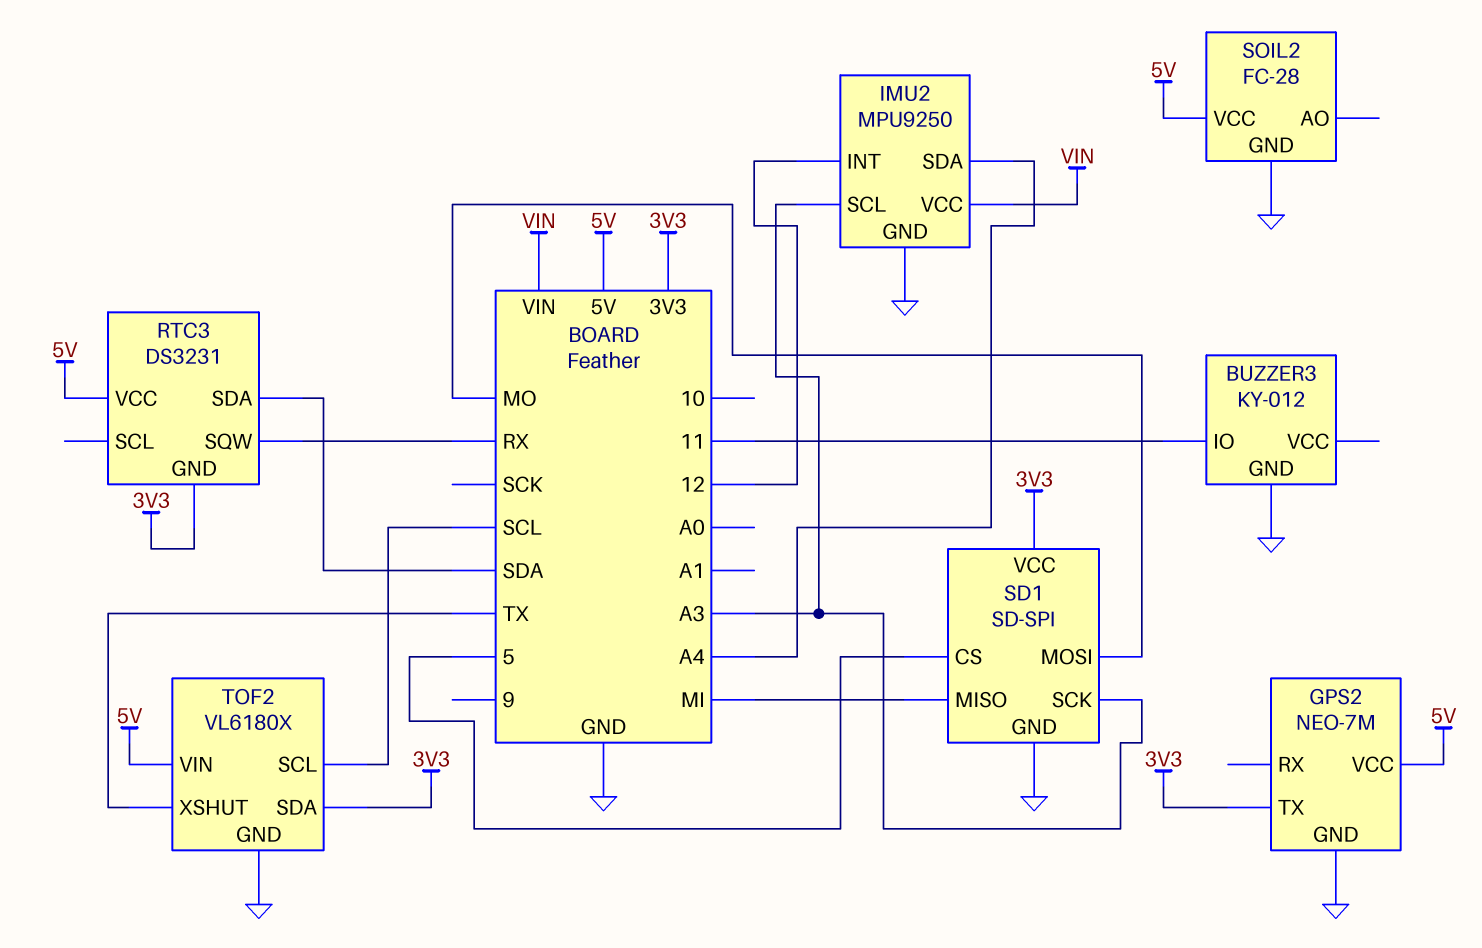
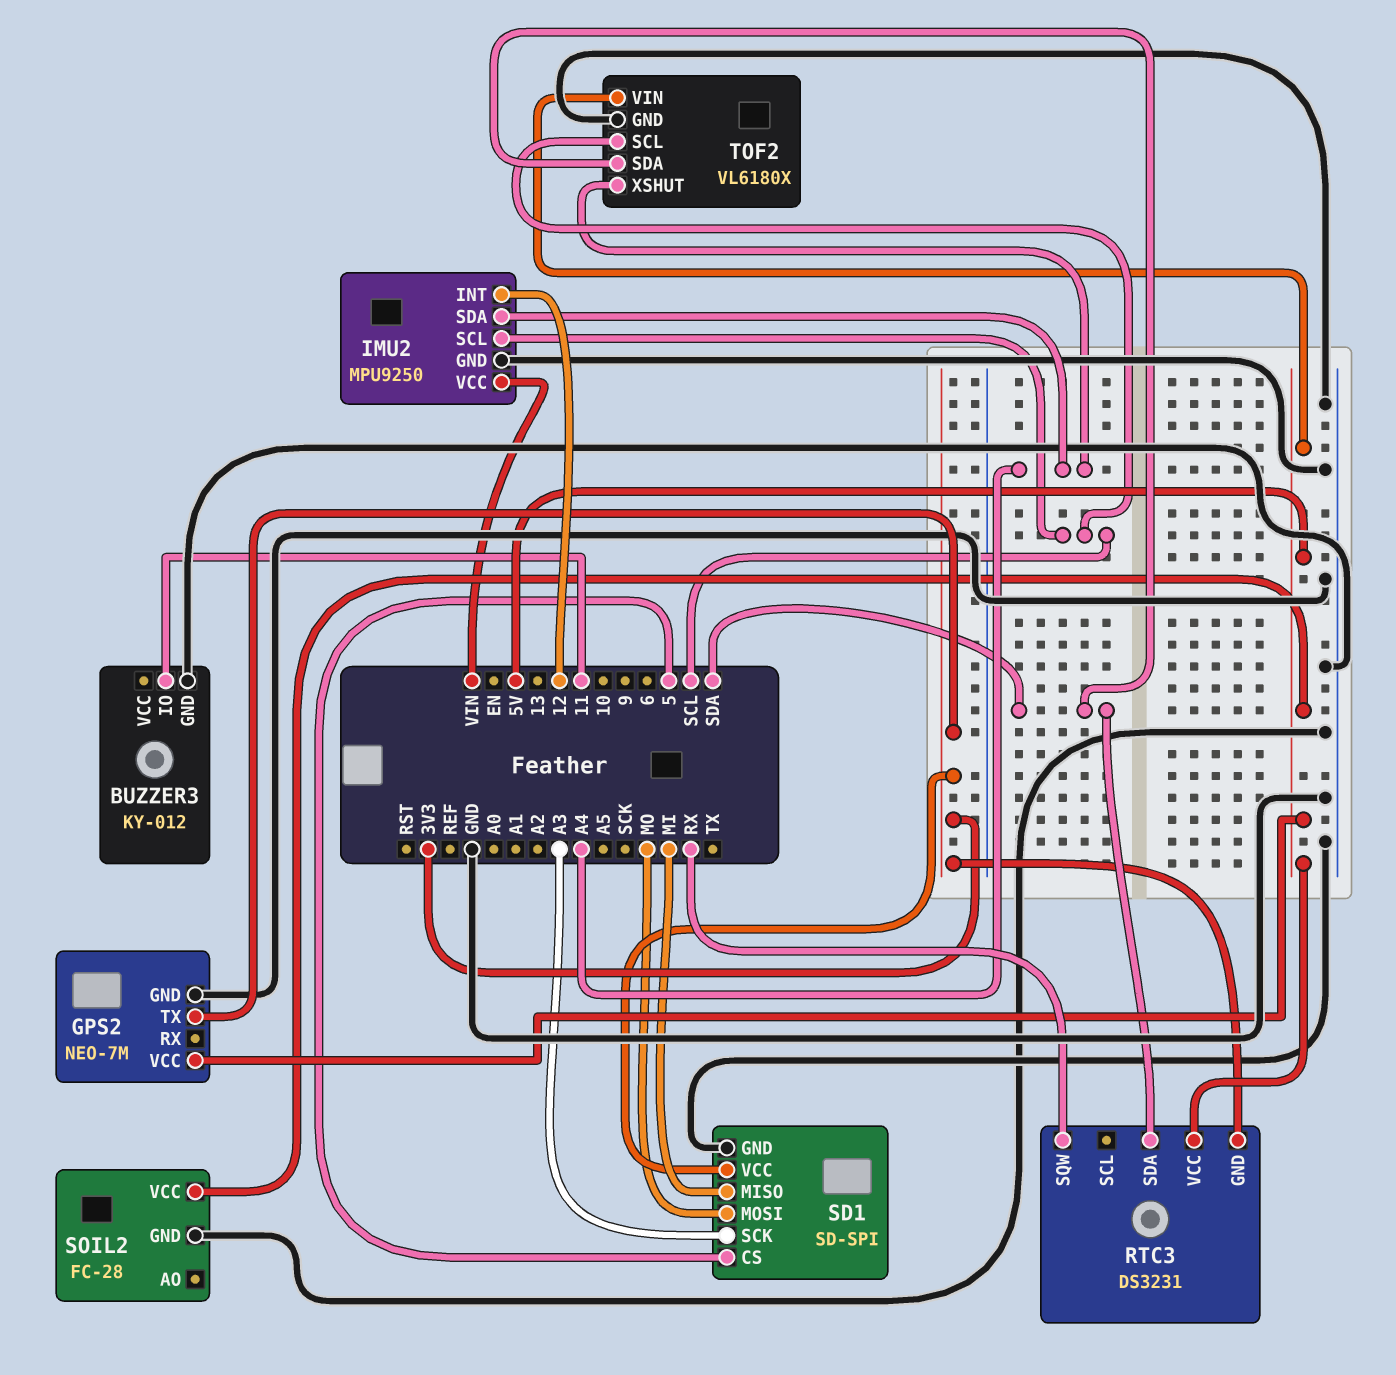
IMU2 pin SCL: A3 -> SCL
TOF2 pin SDA: 3V3 -> SDA
TOF2 pin XSHUT: TX -> A4

